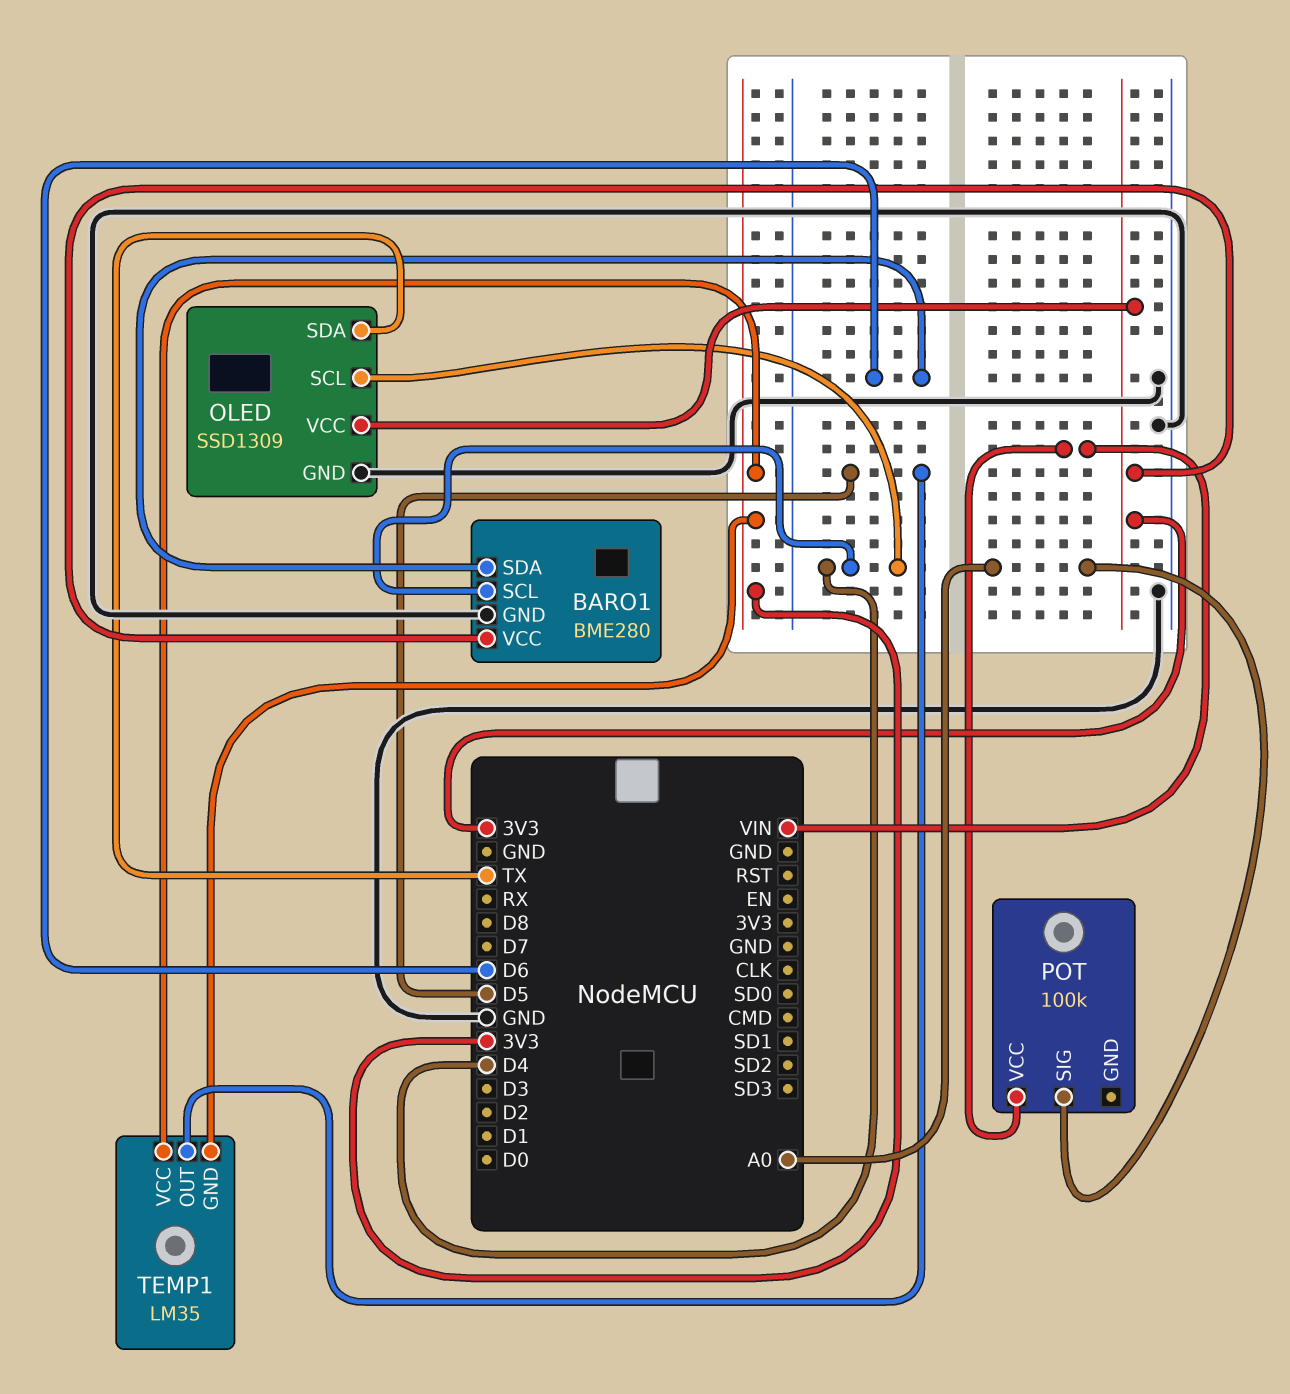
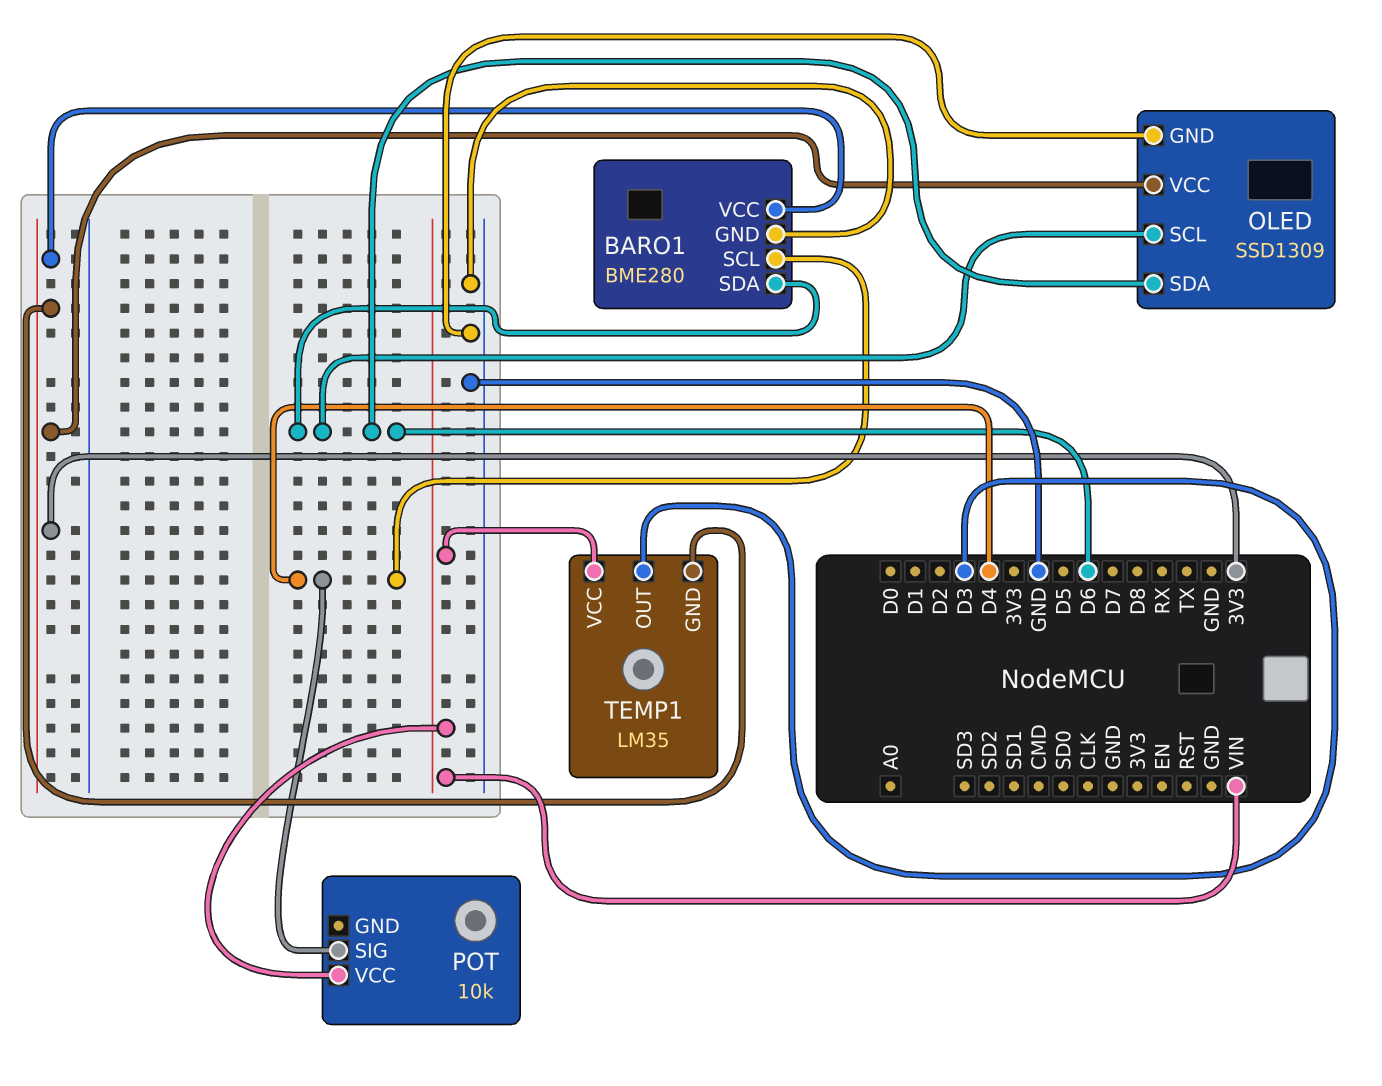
OLED pin SCL: D4 -> D6
OLED pin SDA: TX -> D6
POT: 100k -> 10k
POT pin SIG: A0 -> D4
TEMP1 pin OUT: D5 -> D3
TEMP1 pin VCC: 3V3 -> VIN

